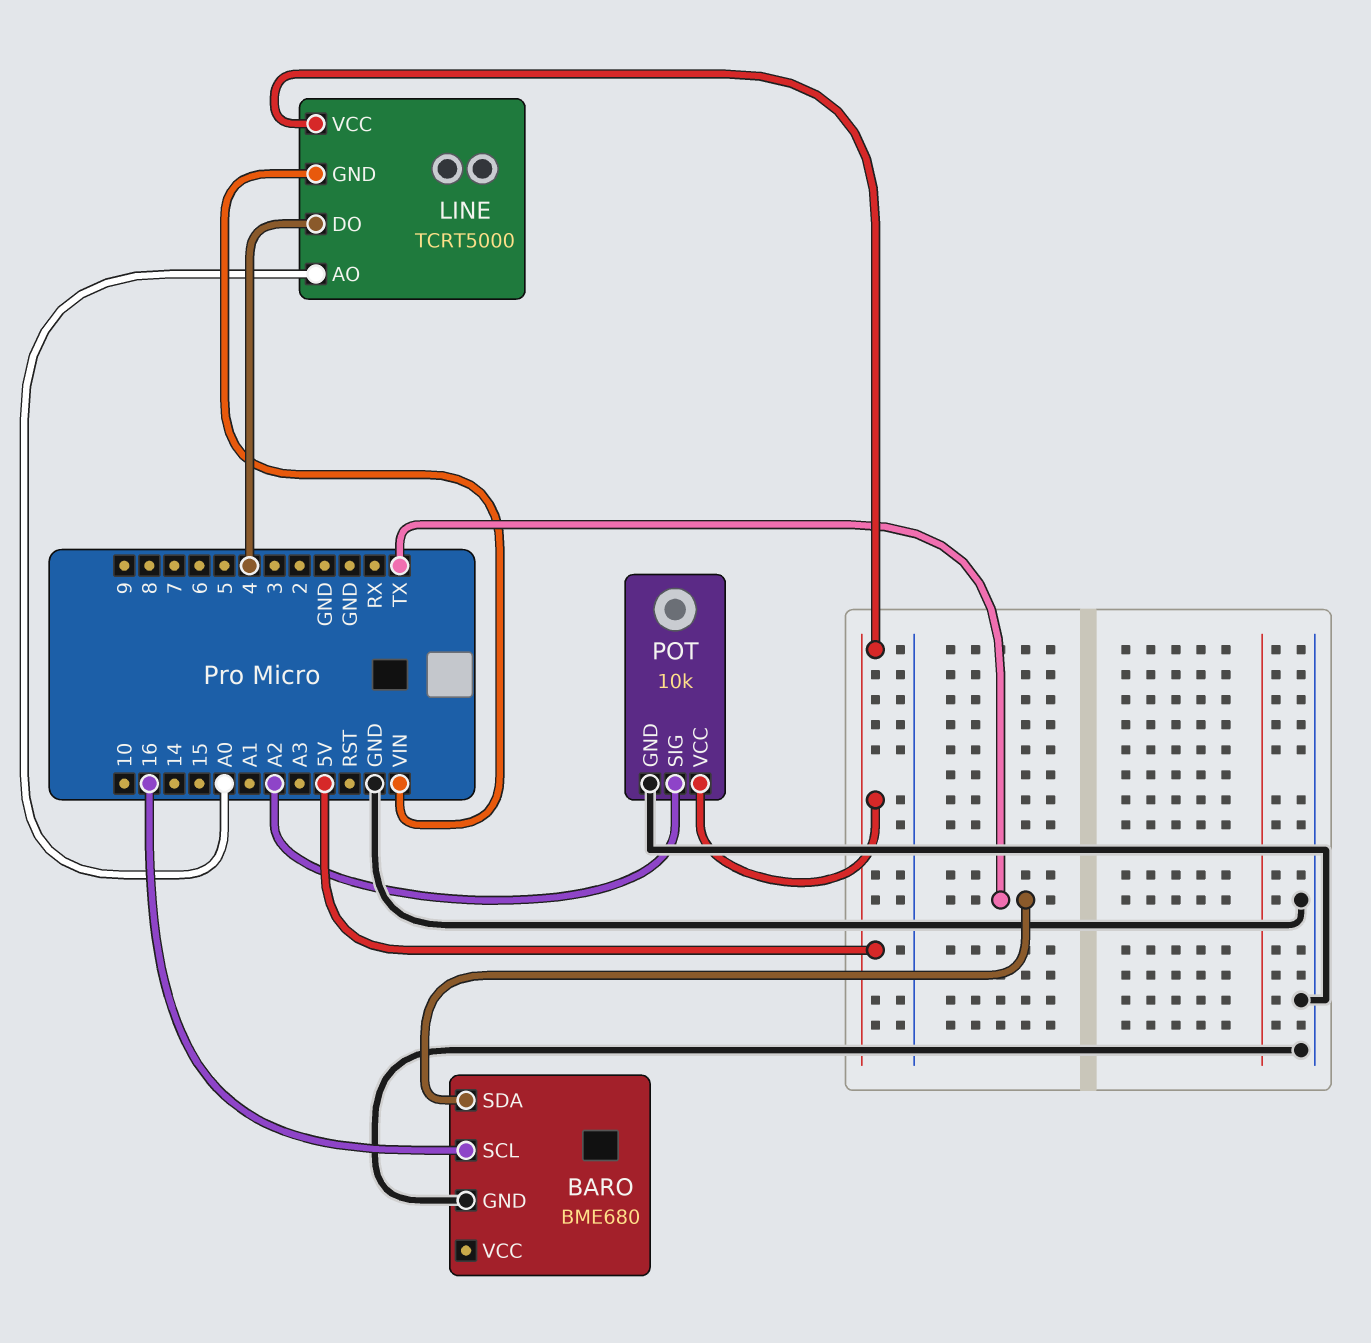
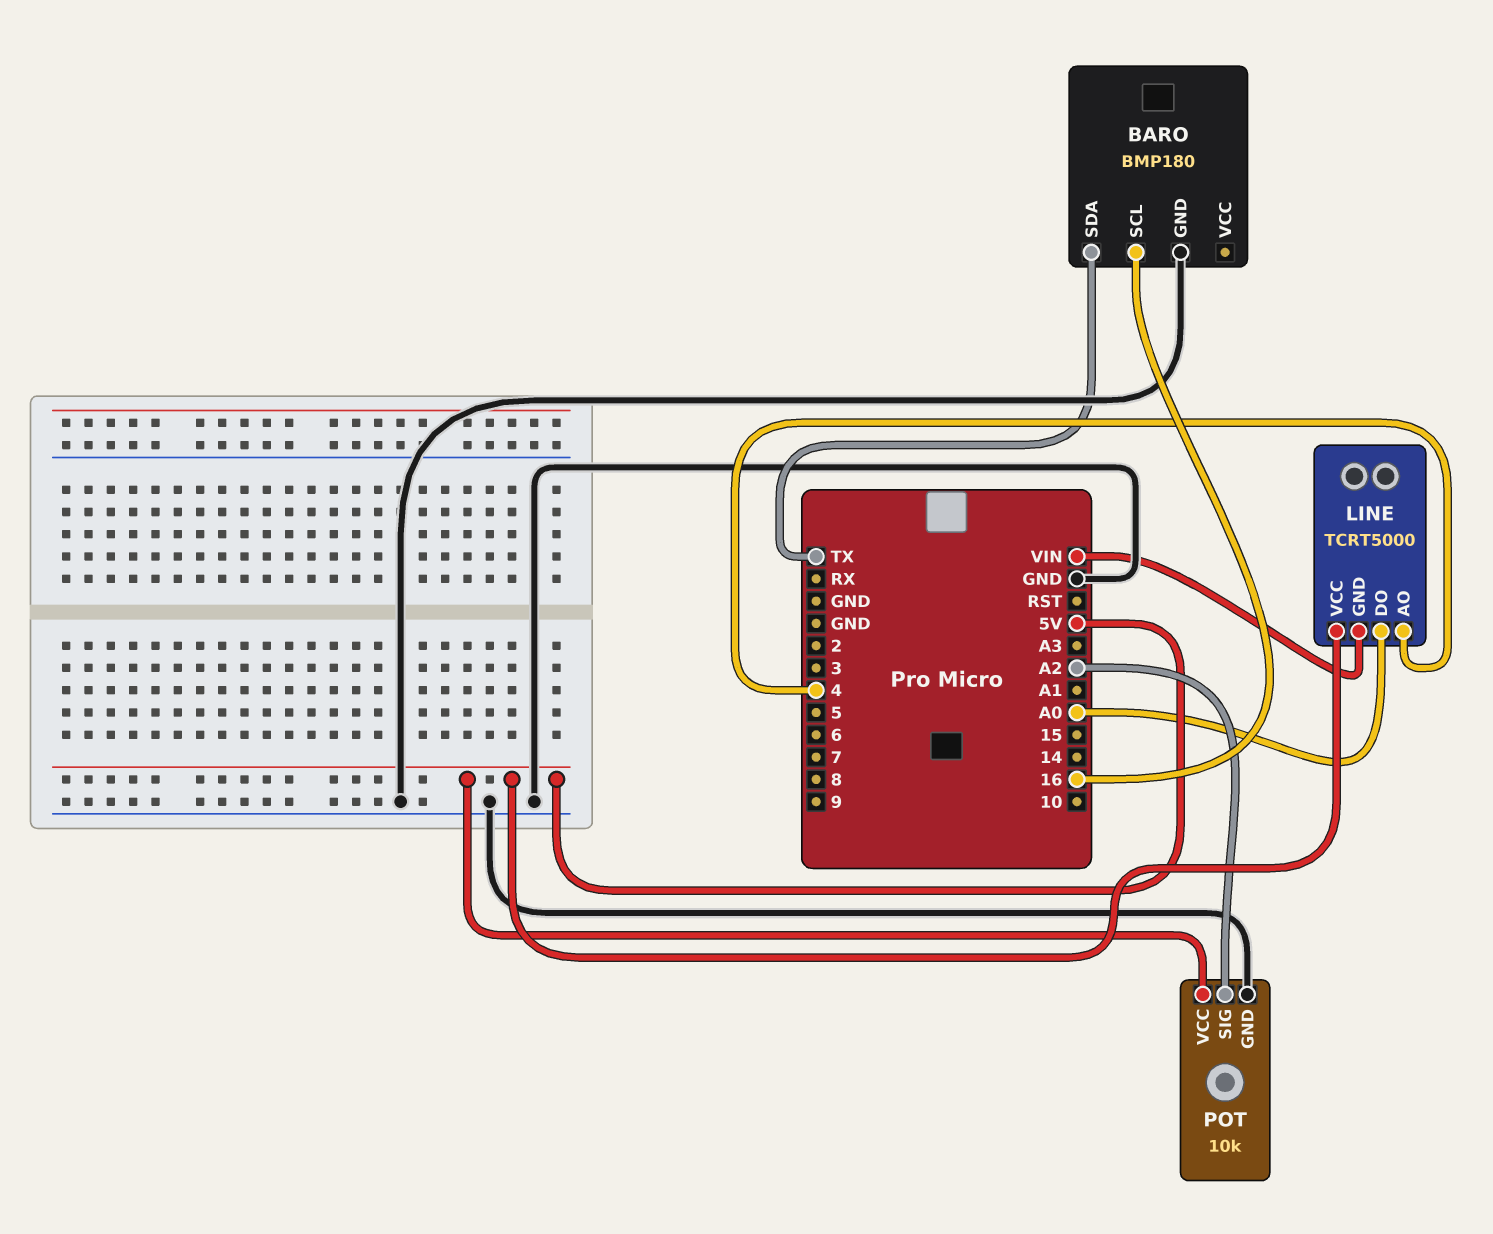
BARO: BME680 -> BMP180
LINE pin AO: A0 -> 4
LINE pin DO: 4 -> A0

